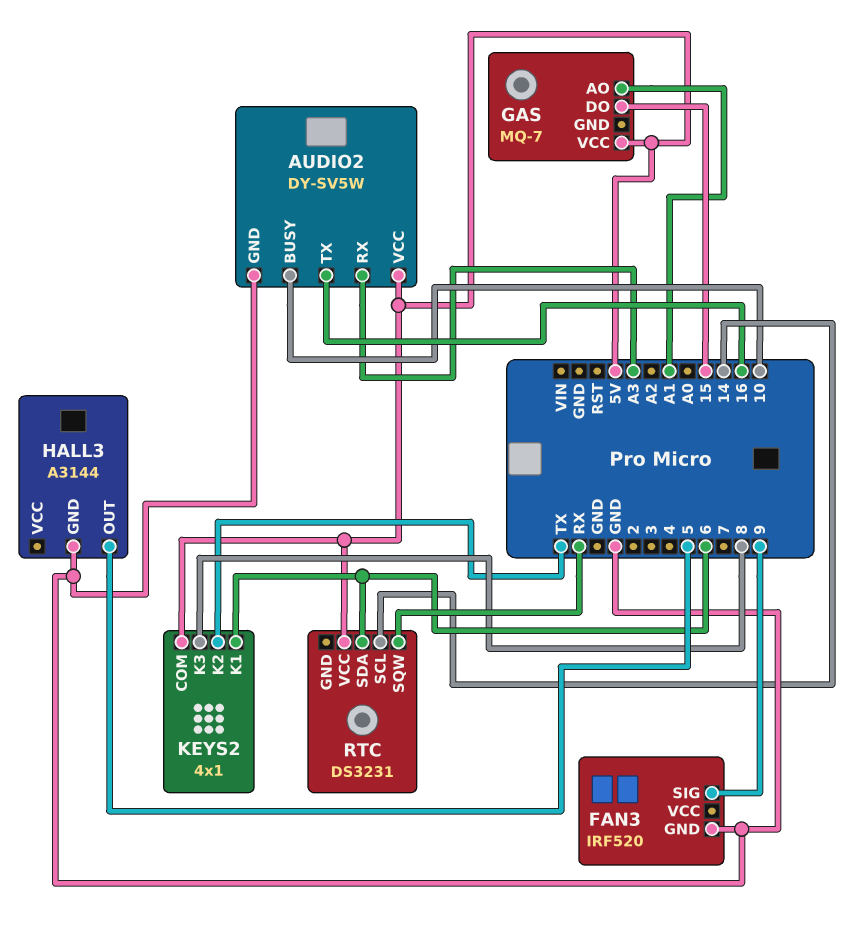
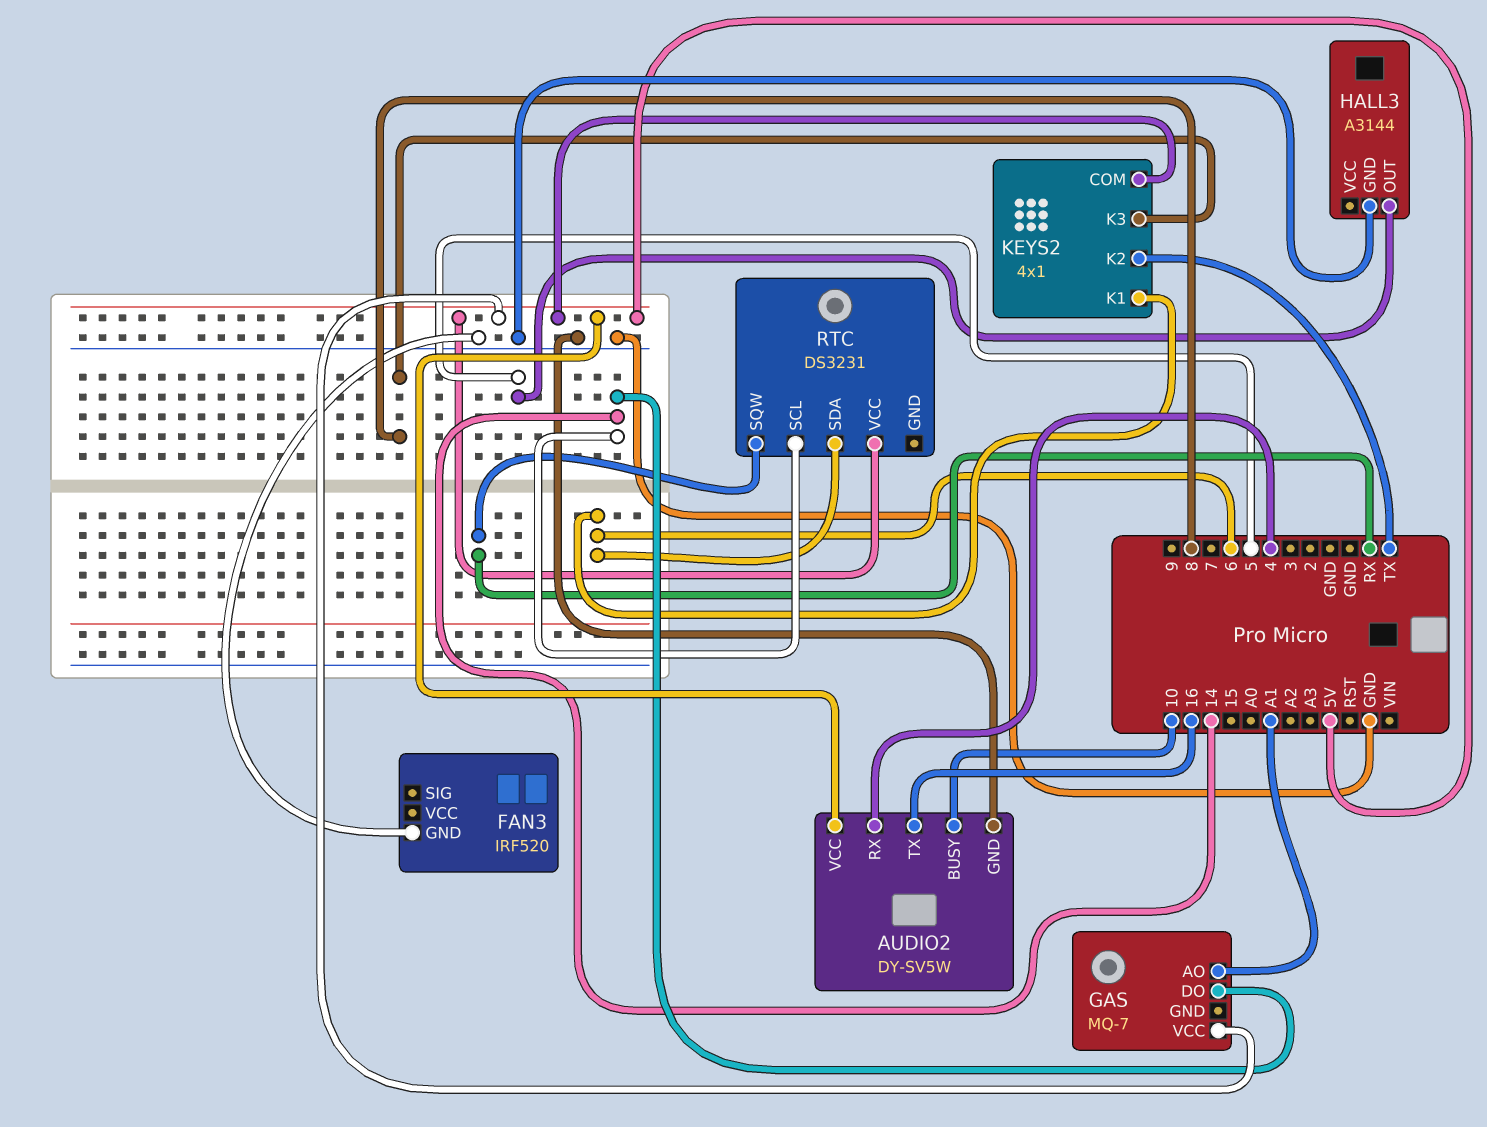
AUDIO2 pin RX: A3 -> 4
FAN3 pin SIG: 9 -> none
GAS pin DO: 15 -> 14

